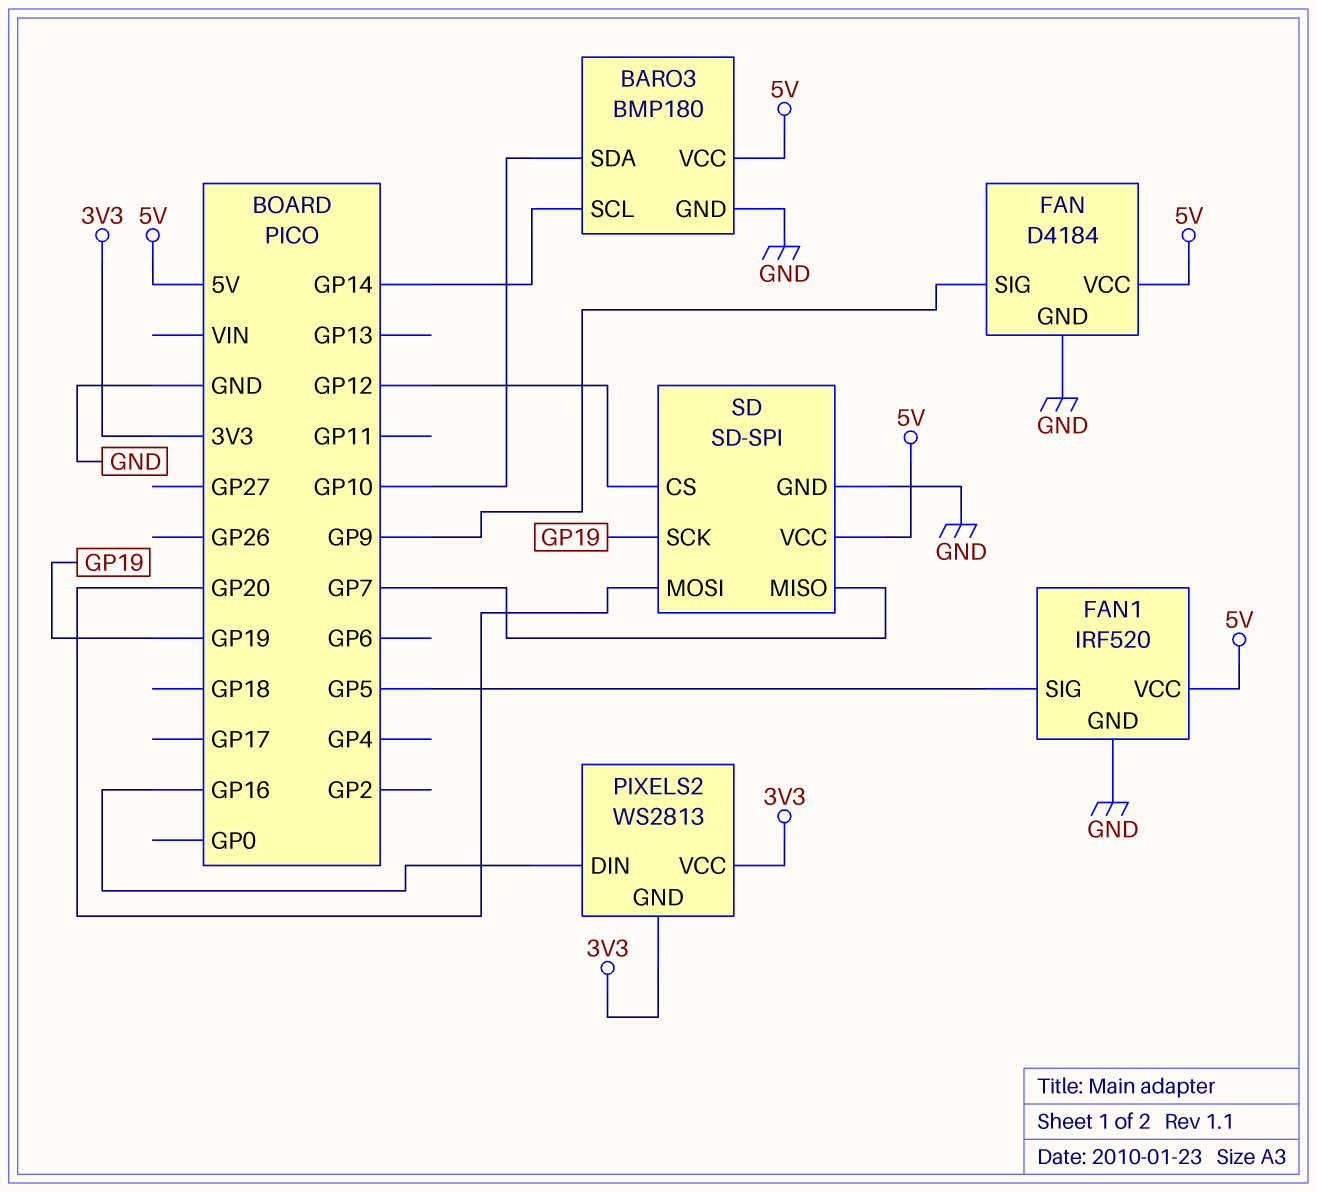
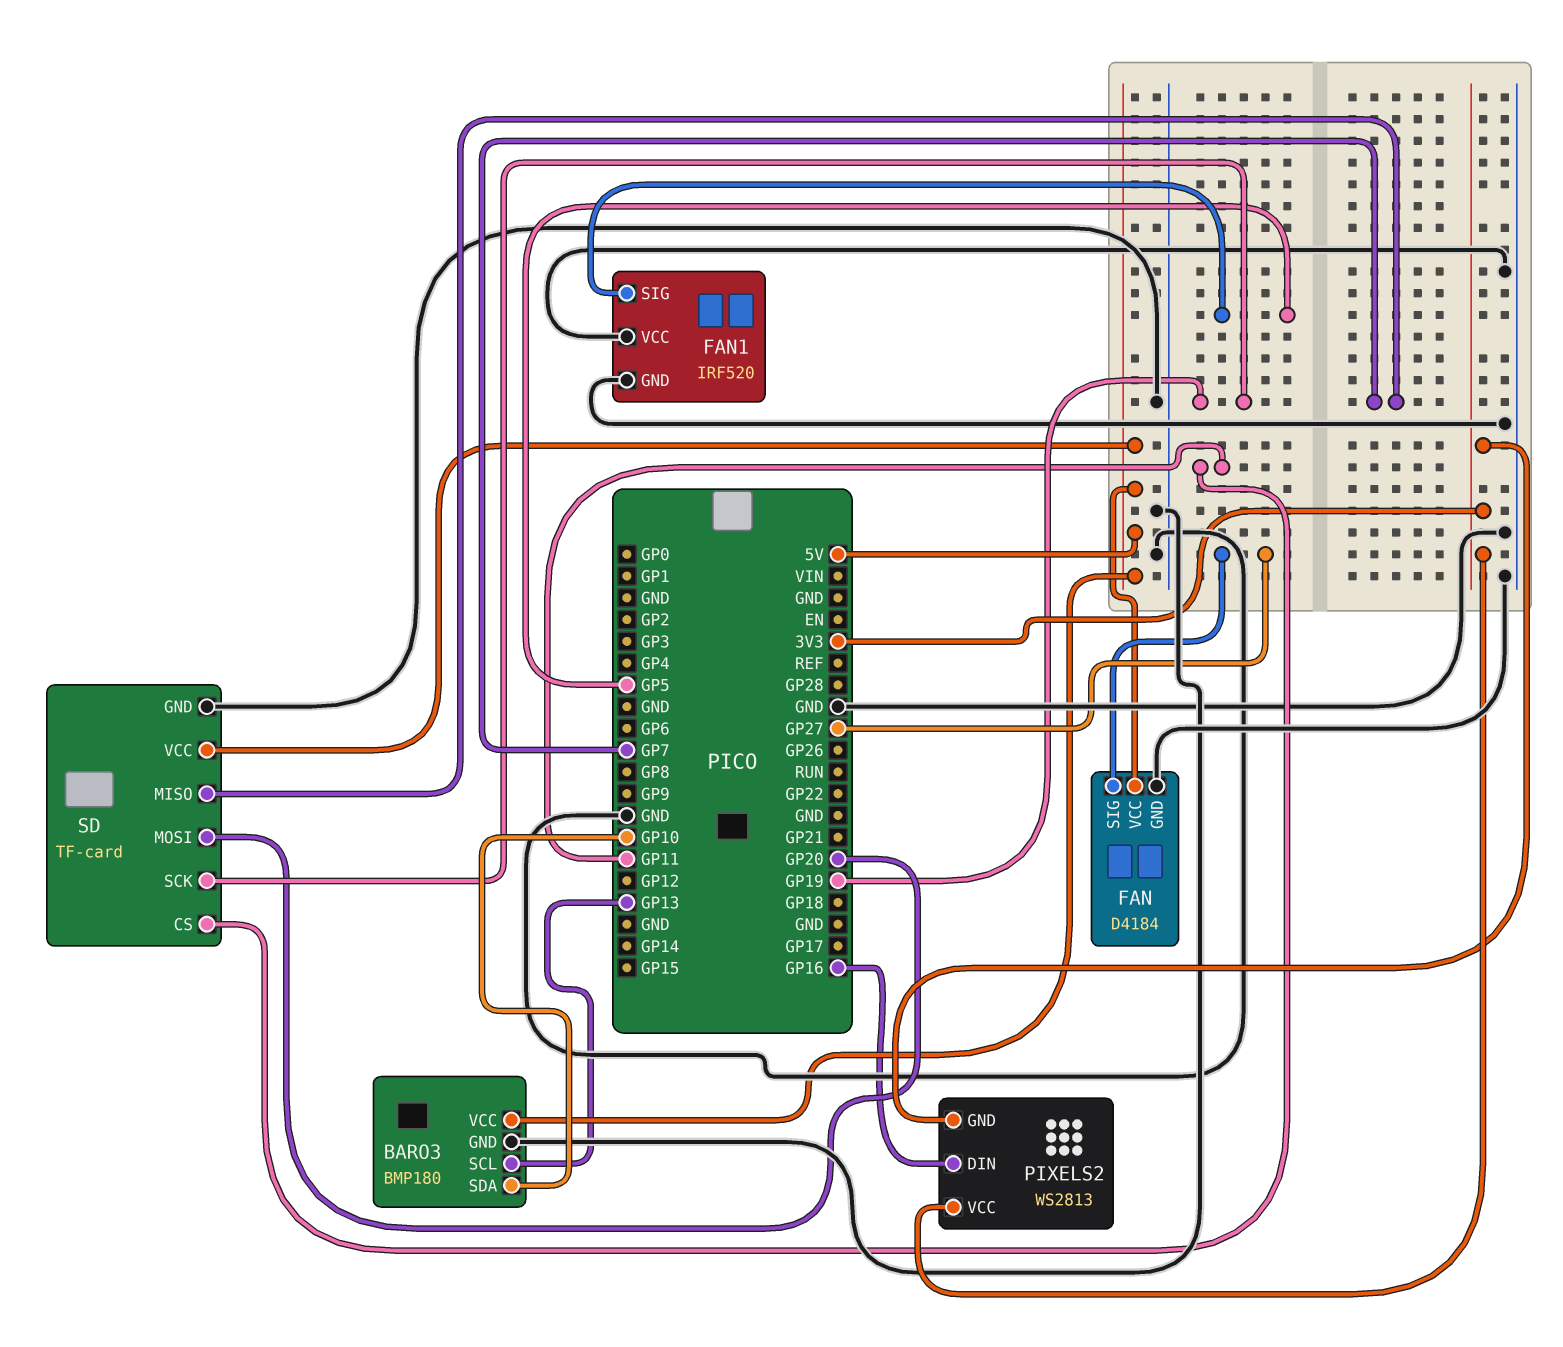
BARO3 pin SCL: GP14 -> GP13
FAN pin SIG: GP9 -> GP27
FAN1 pin VCC: 5V -> GND
SD: SD-SPI -> TF-card
SD pin CS: GP12 -> GP11

